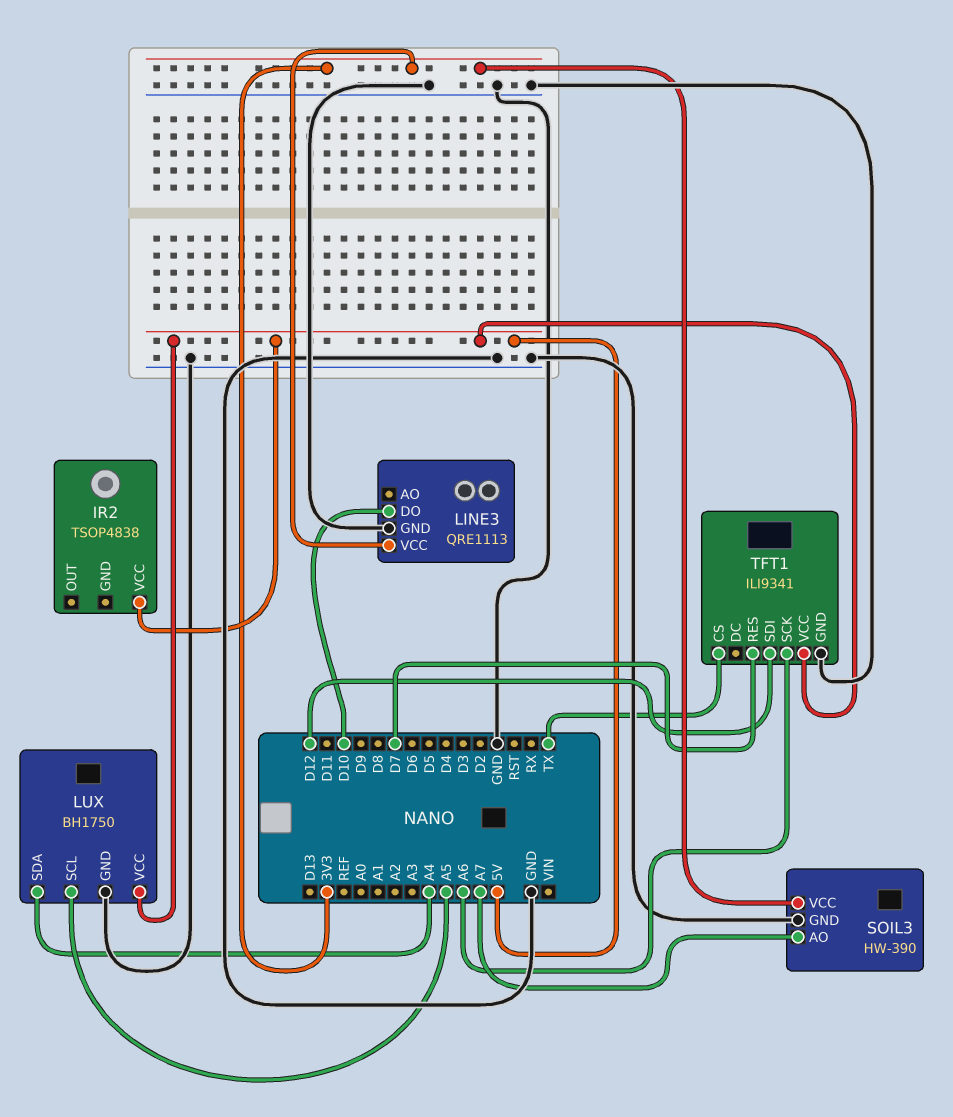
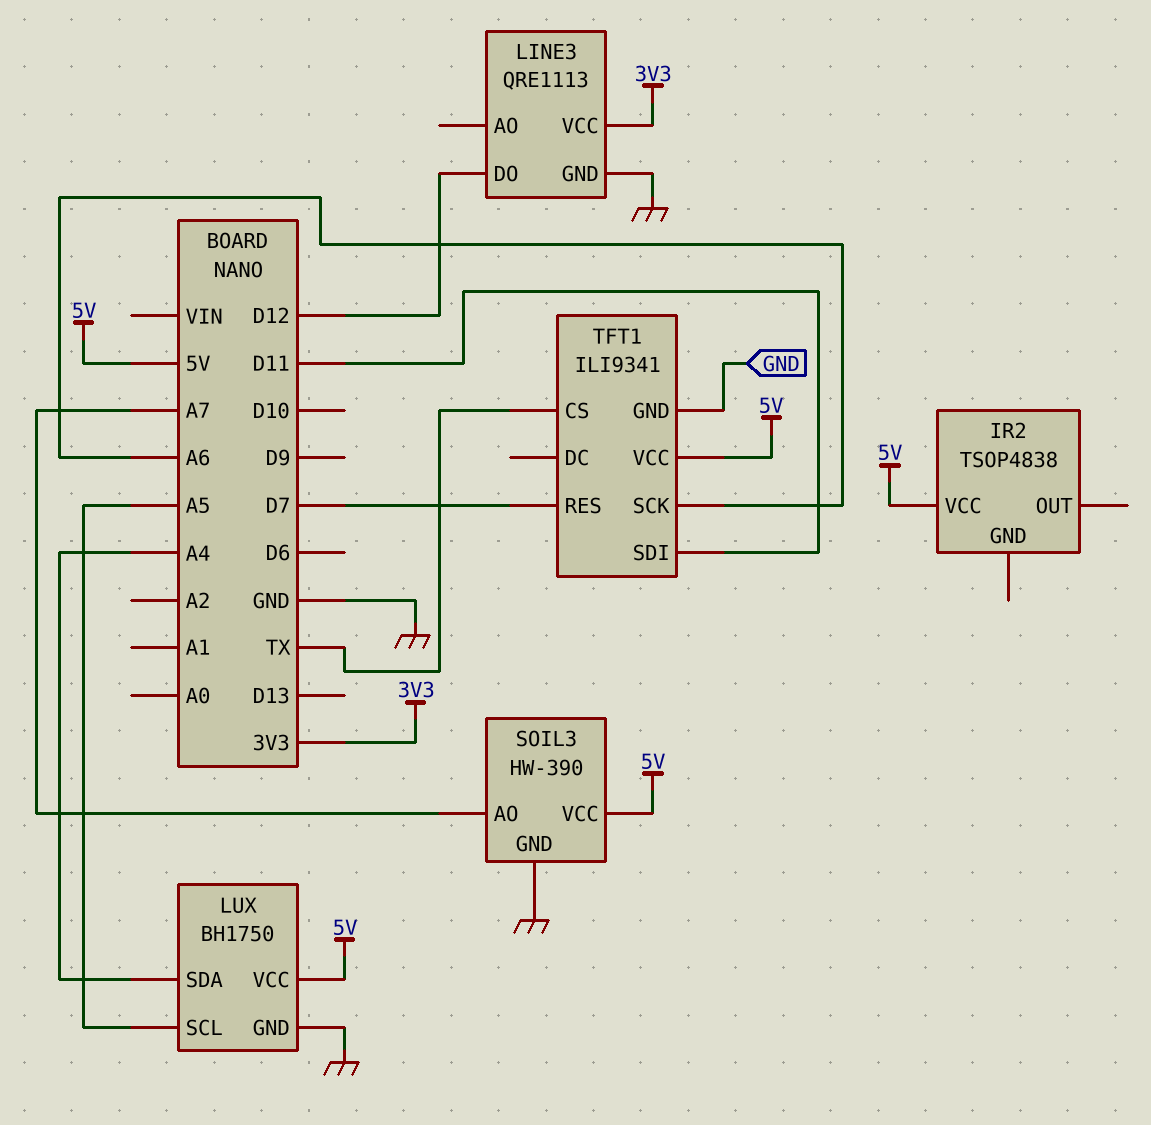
LINE3 pin DO: D10 -> D12
SOIL3 pin VCC: 3V3 -> 5V
TFT1 pin SDI: D12 -> D11

